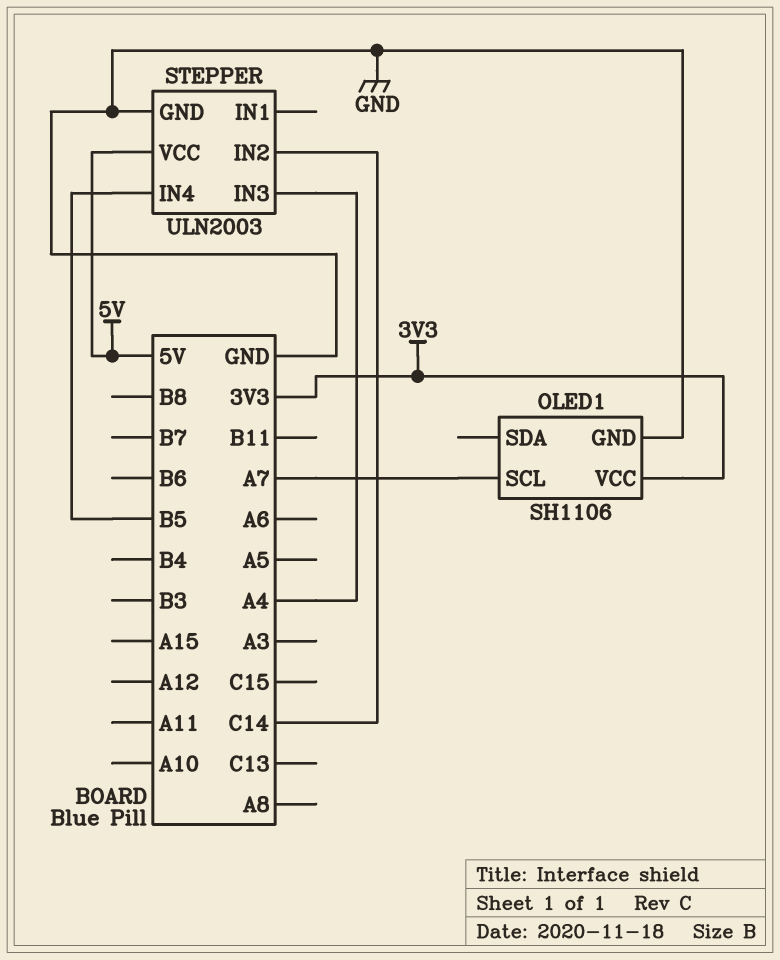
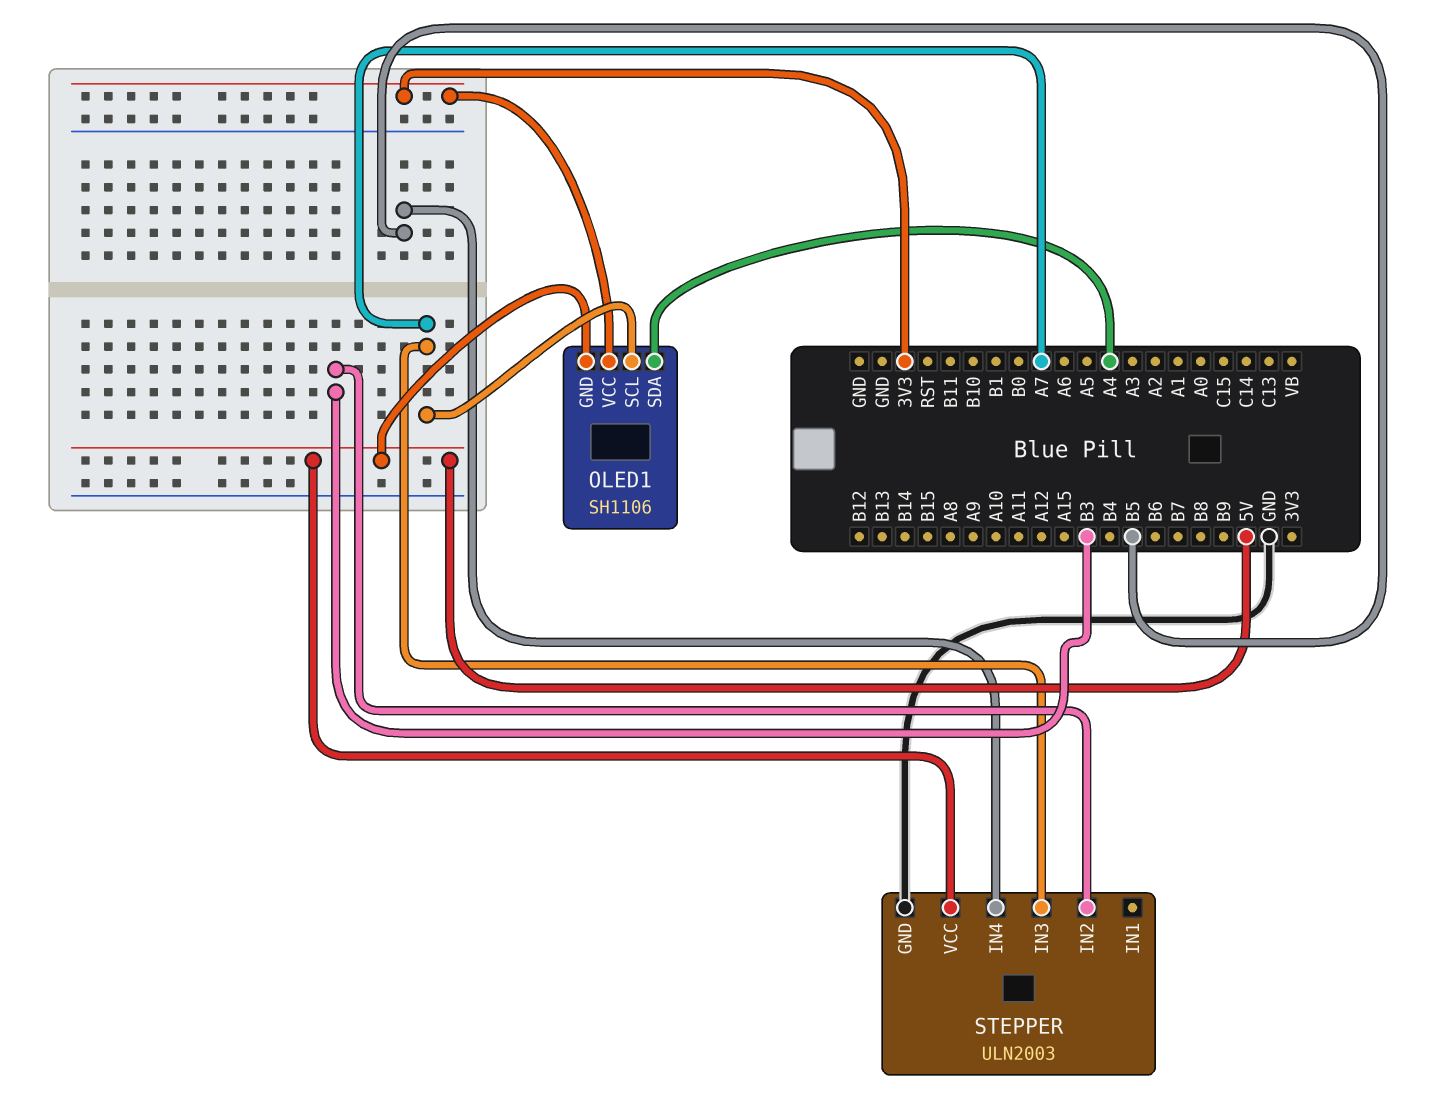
OLED1 pin GND: GND -> 5V
OLED1 pin SDA: none -> A4
STEPPER pin IN2: C14 -> B3
STEPPER pin IN3: A4 -> A7

